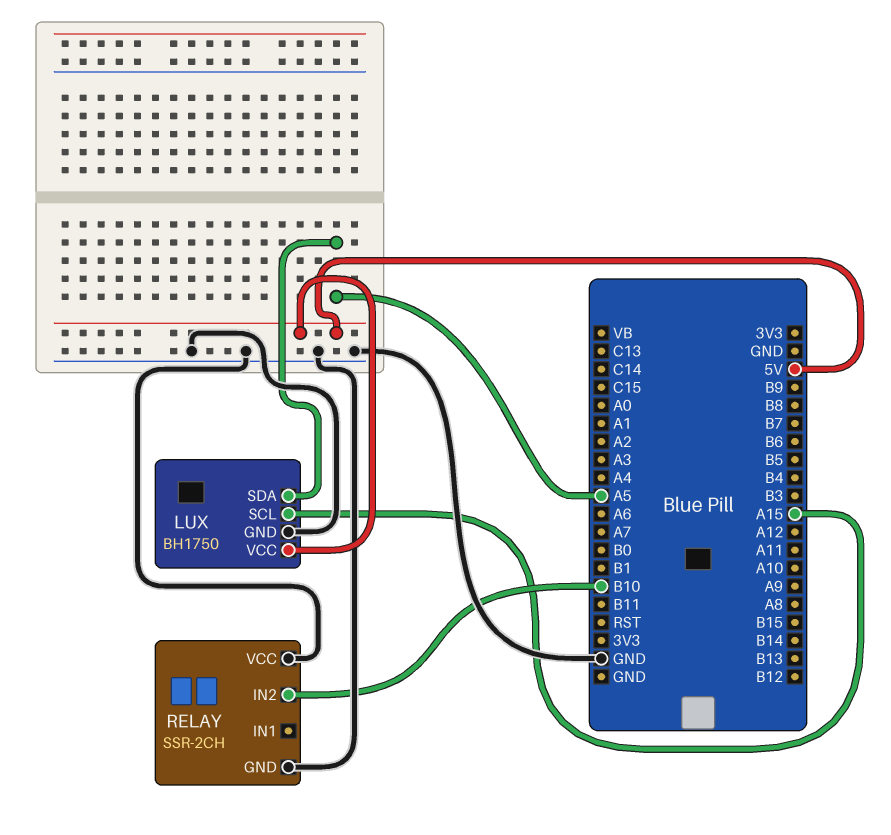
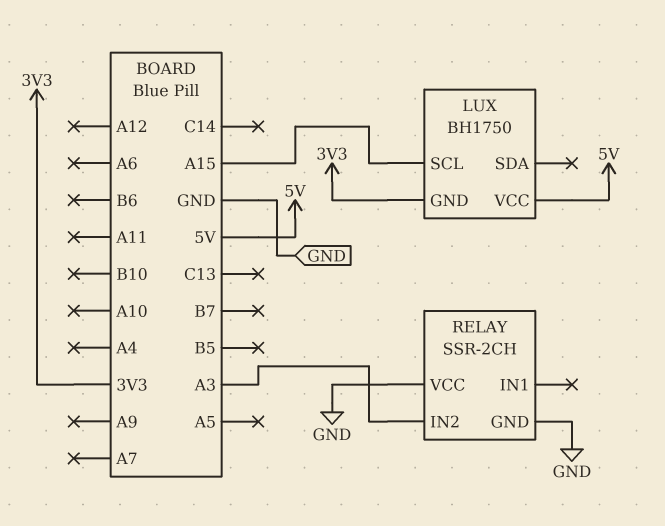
LUX pin GND: GND -> 3V3
LUX pin SDA: A5 -> none
RELAY pin IN2: B10 -> A3

